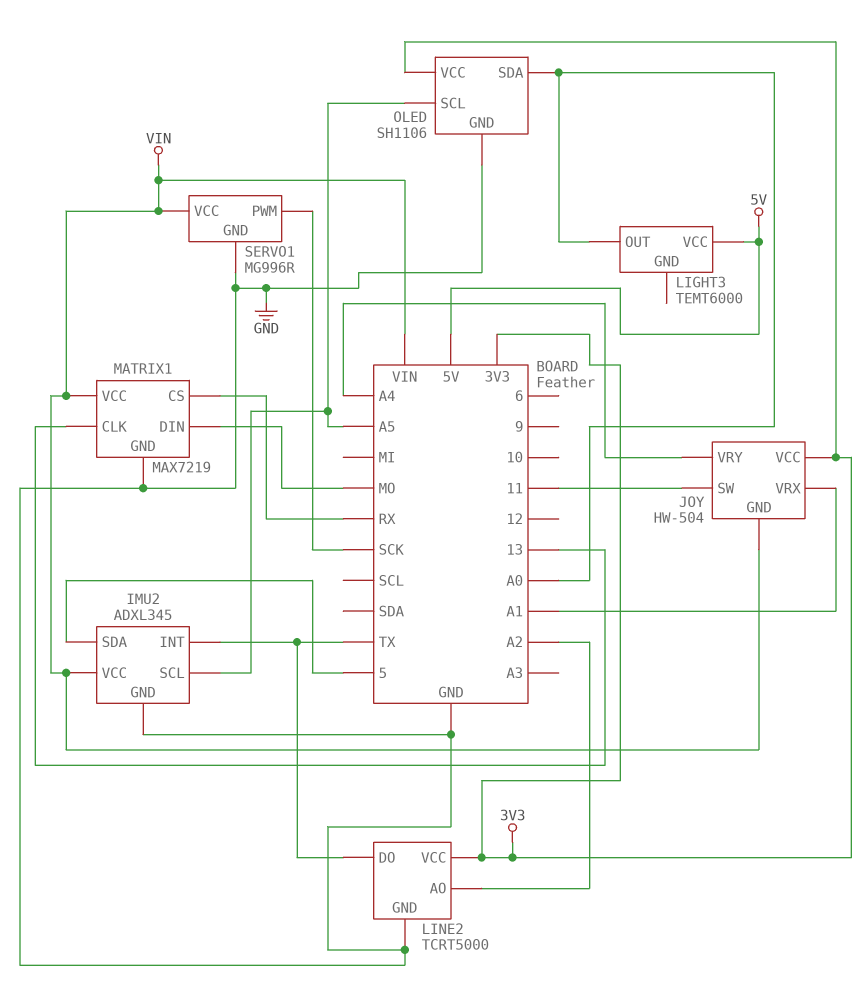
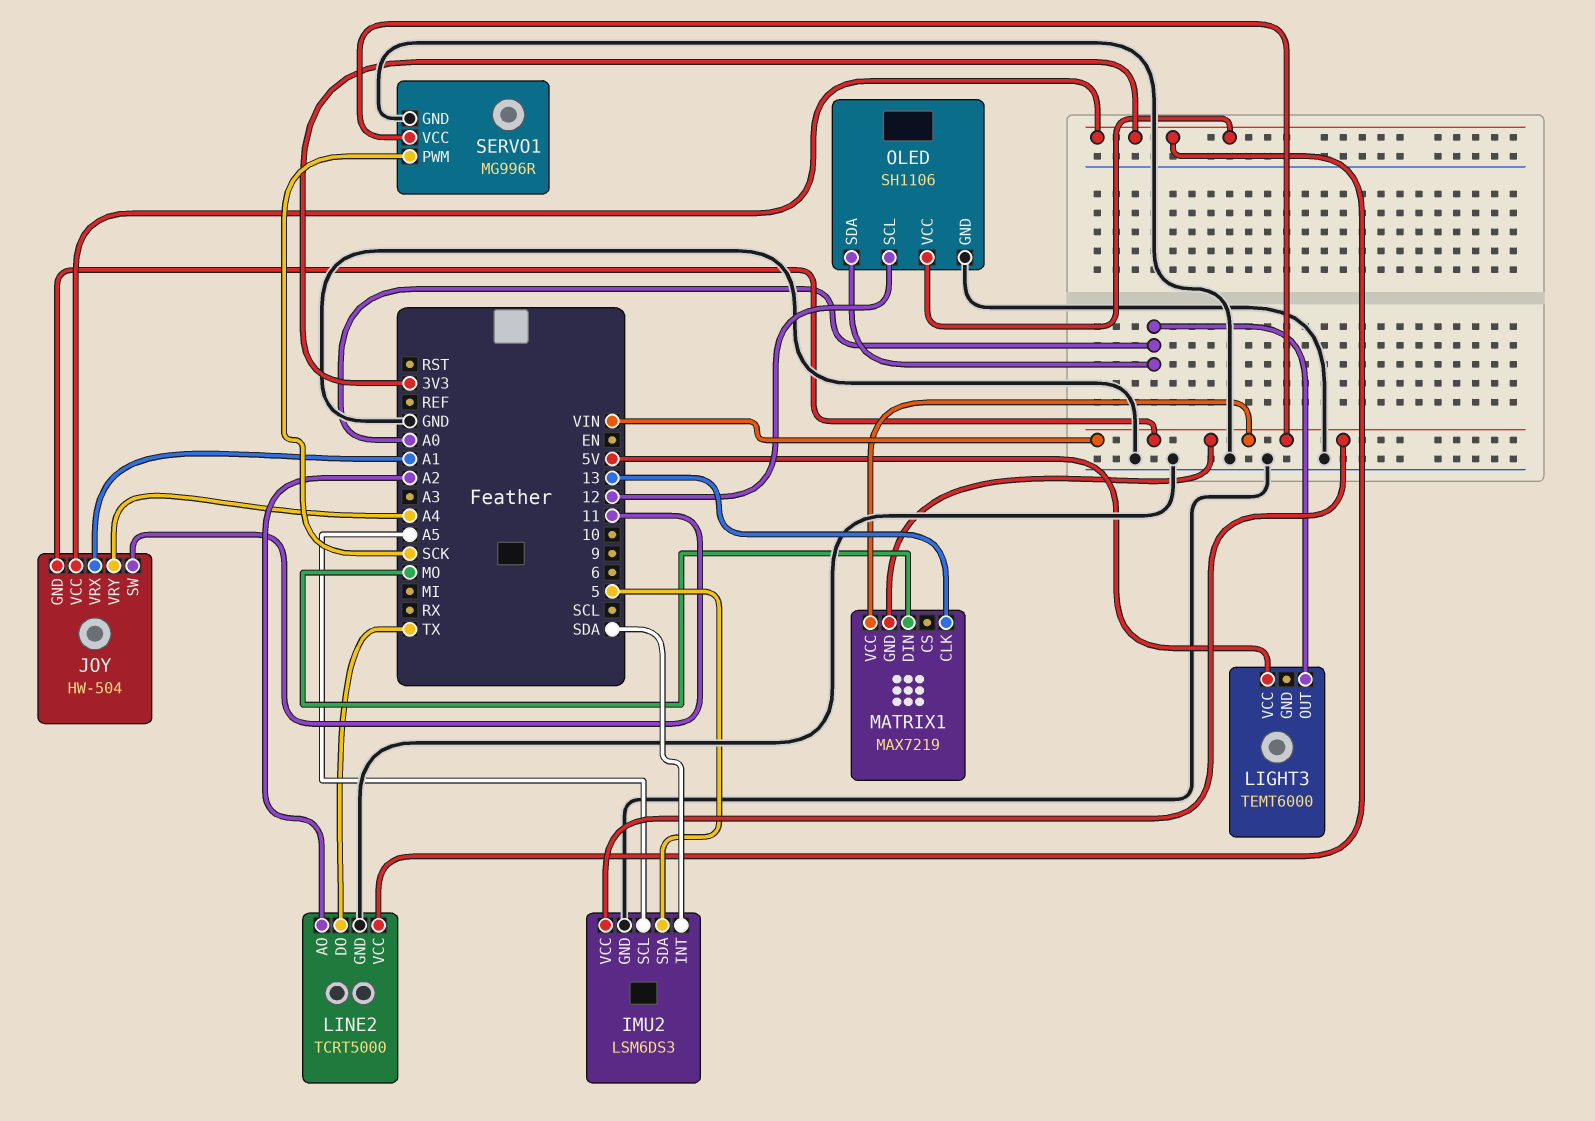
IMU2: ADXL345 -> LSM6DS3
IMU2 pin INT: TX -> SDA
MATRIX1 pin CS: RX -> none
MATRIX1 pin GND: GND -> VIN
OLED pin SCL: A5 -> 12

